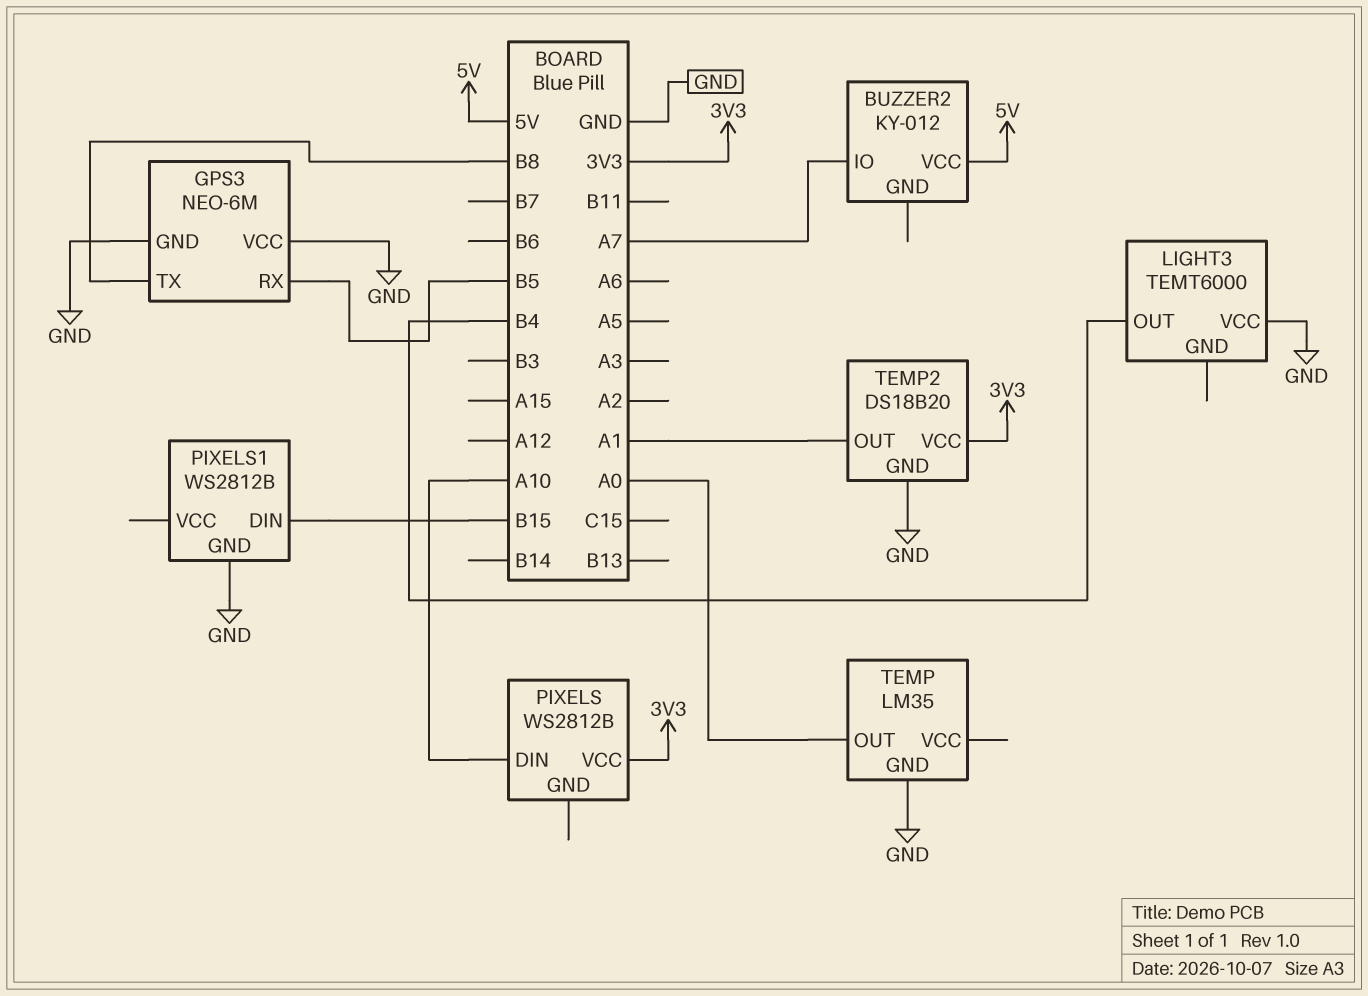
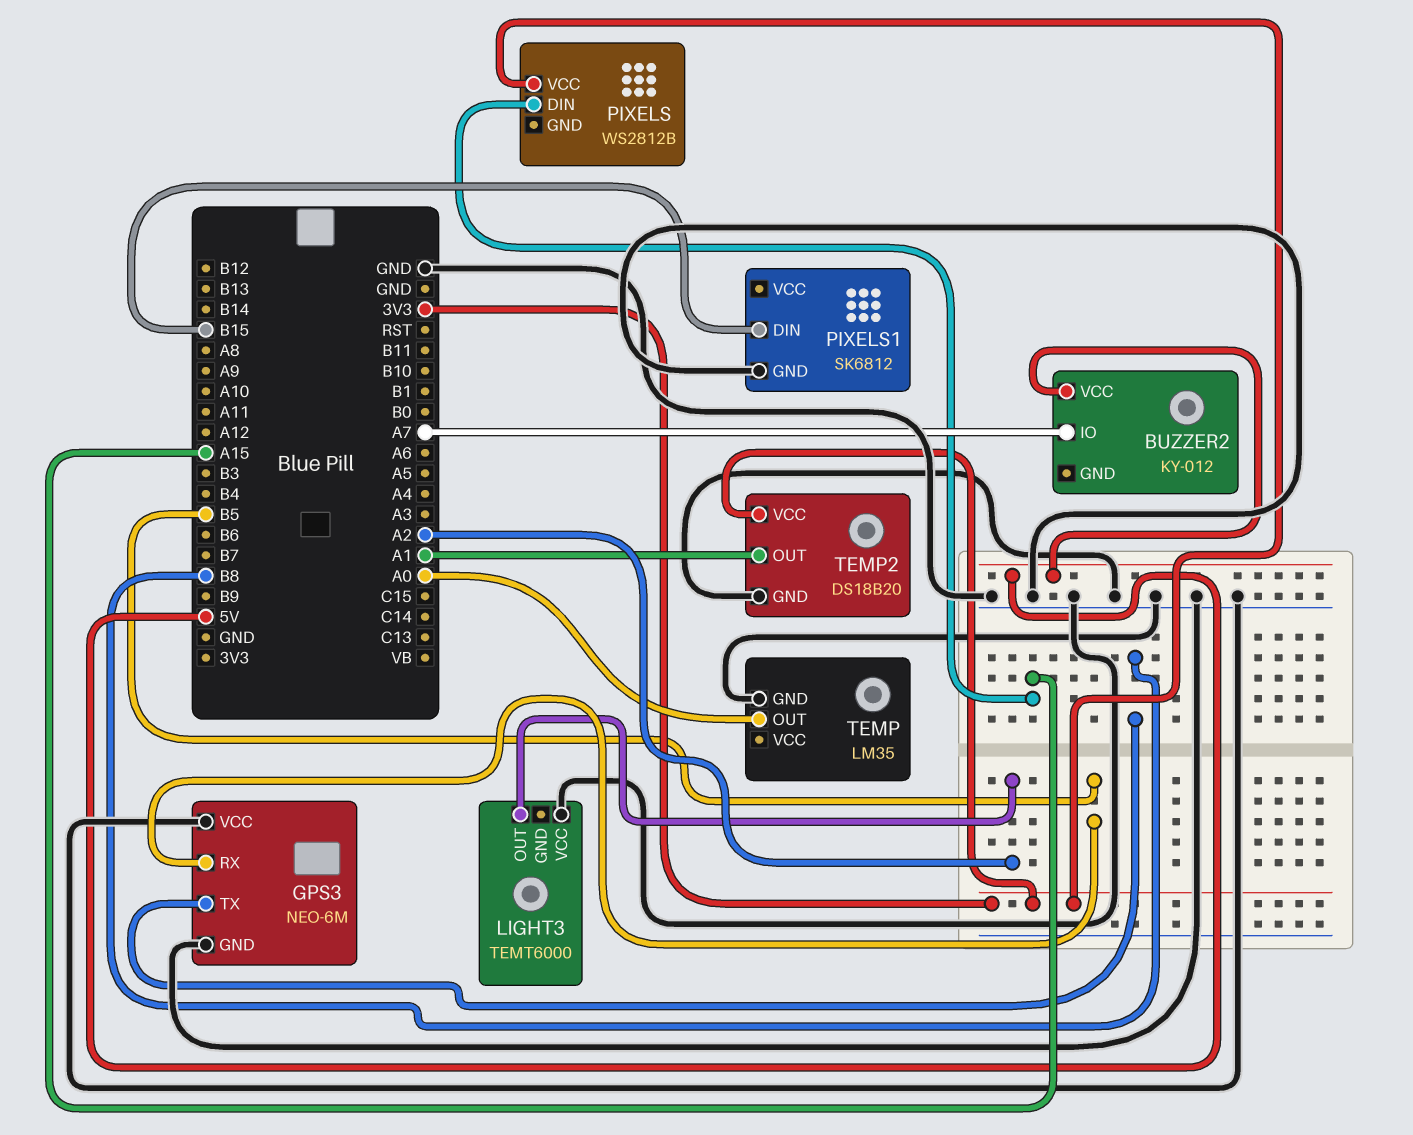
LIGHT3 pin OUT: B4 -> A2
PIXELS pin DIN: A10 -> A15
PIXELS1: WS2812B -> SK6812

